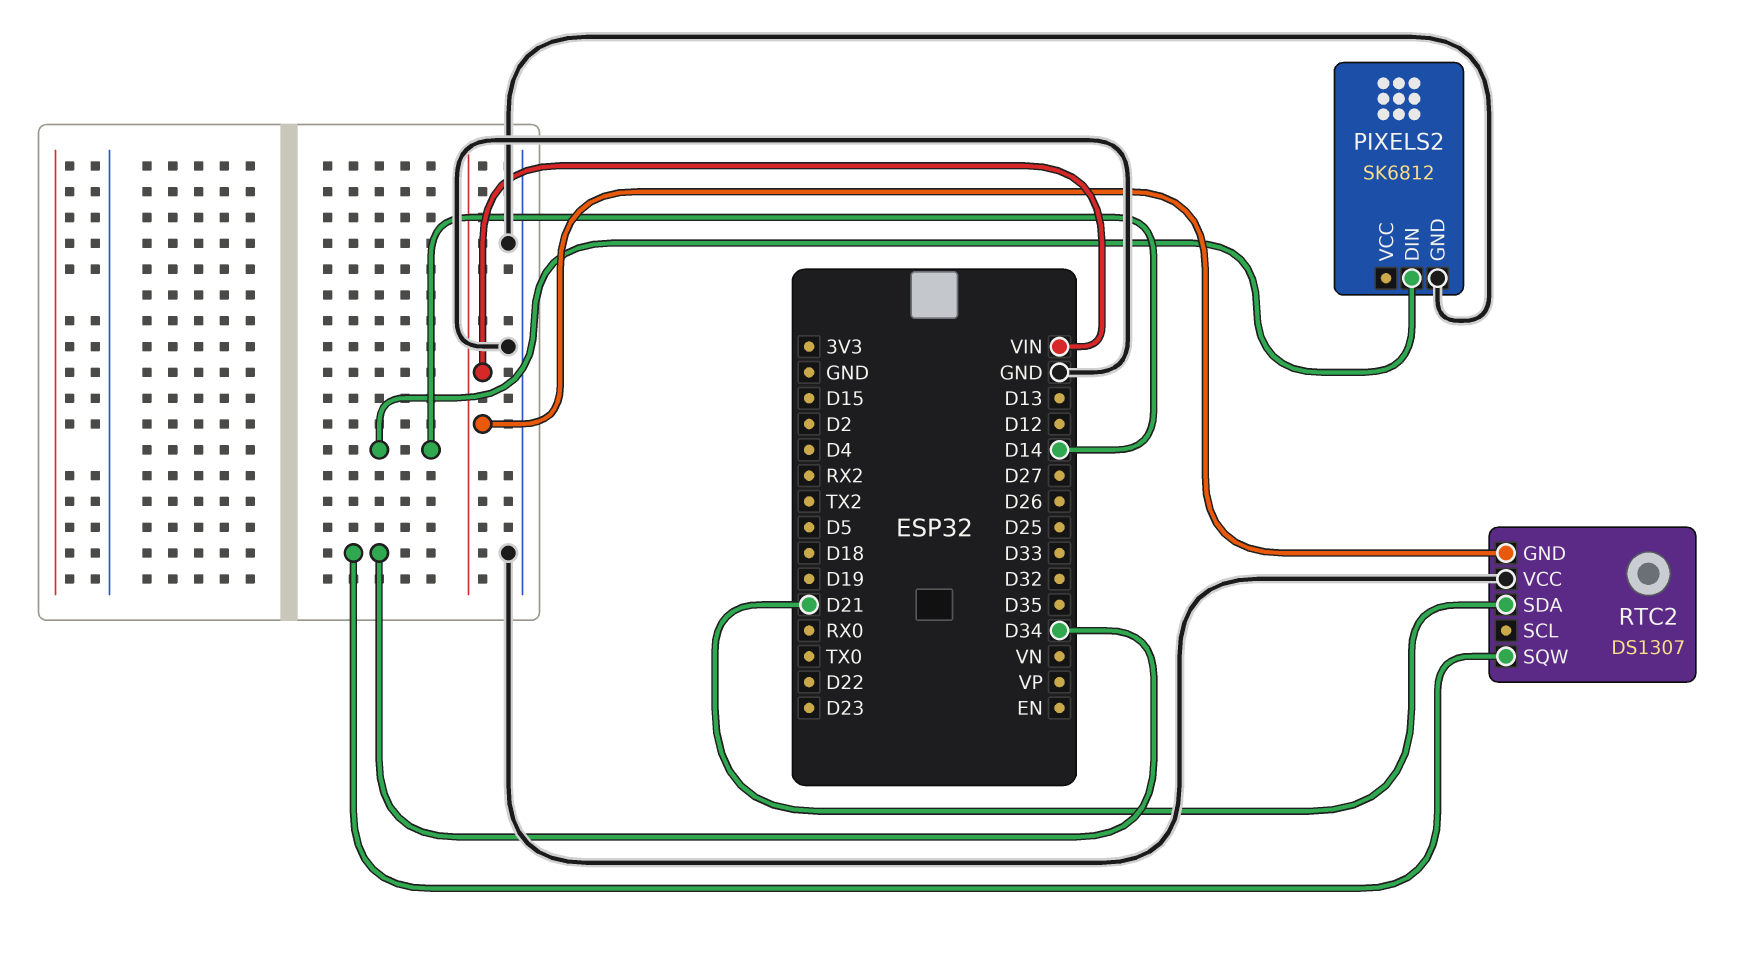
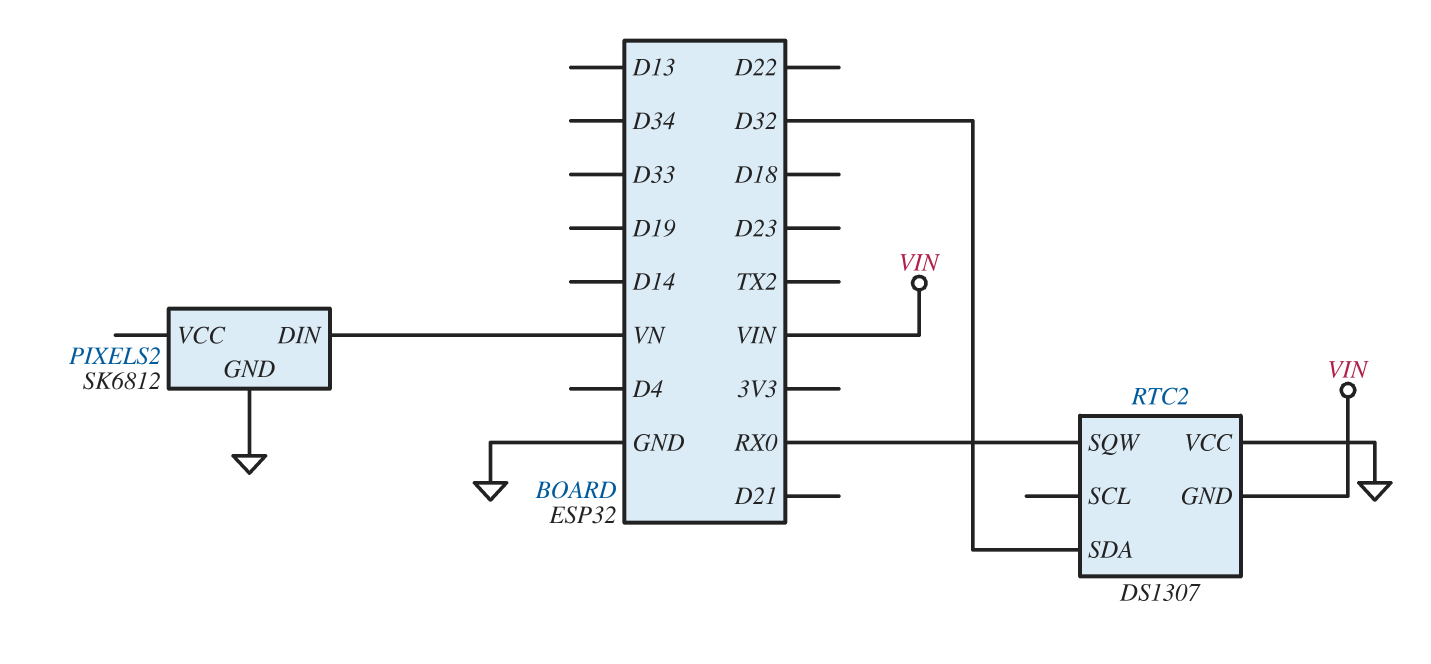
PIXELS2 pin DIN: D14 -> VN
RTC2 pin SDA: D21 -> D32
RTC2 pin SQW: D34 -> RX0

